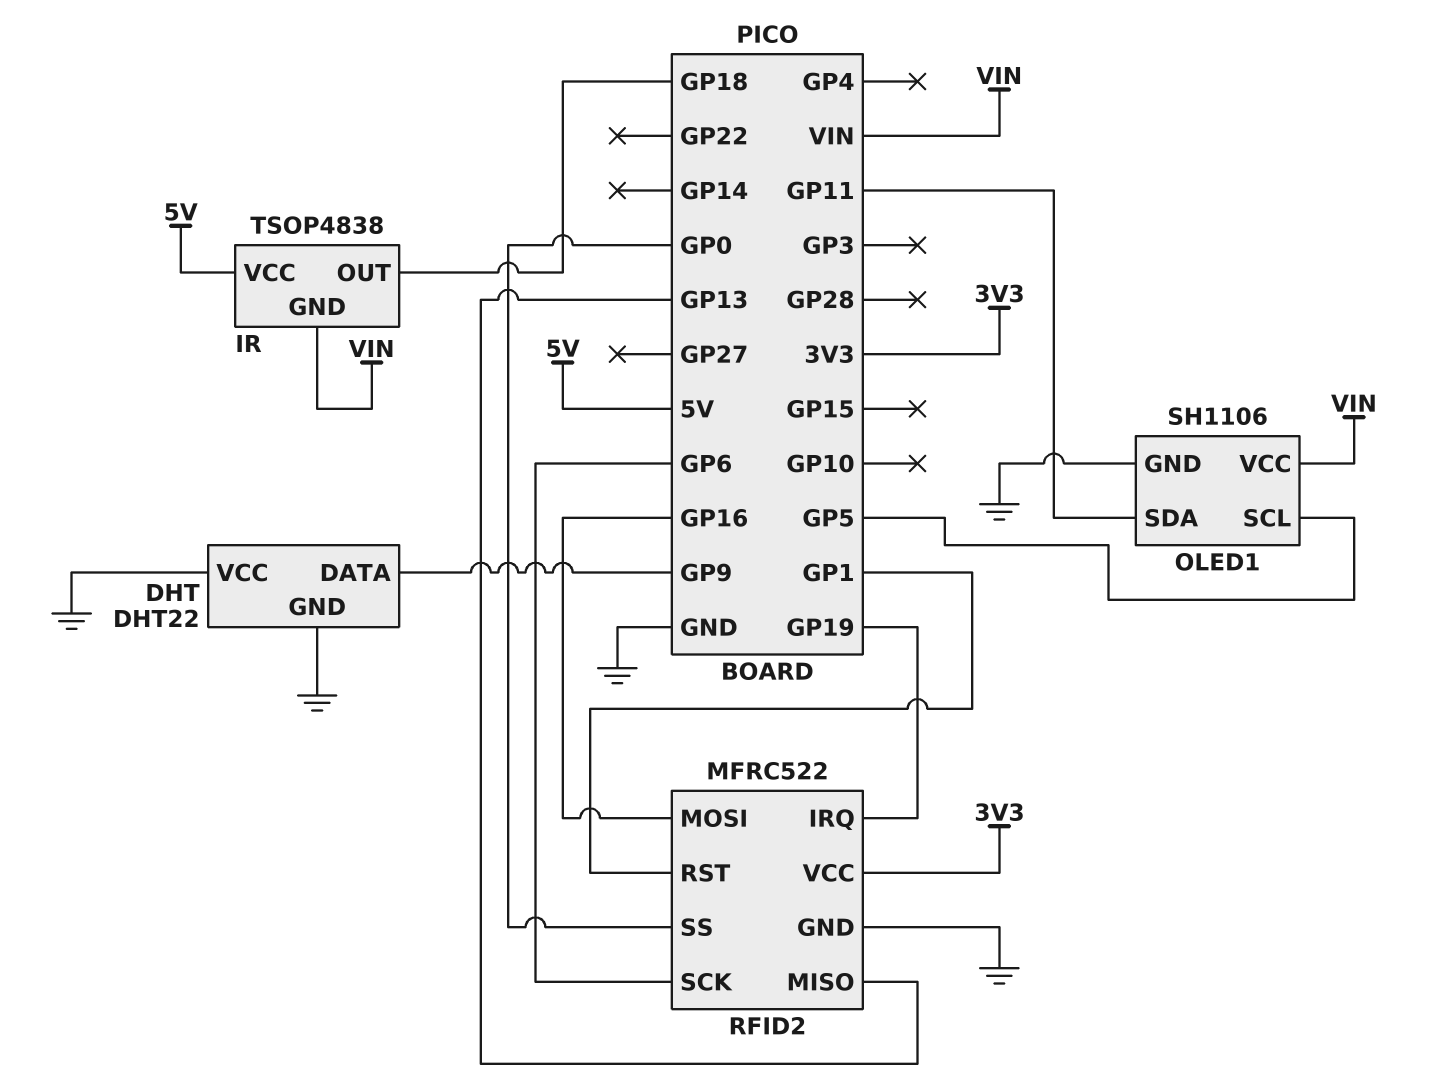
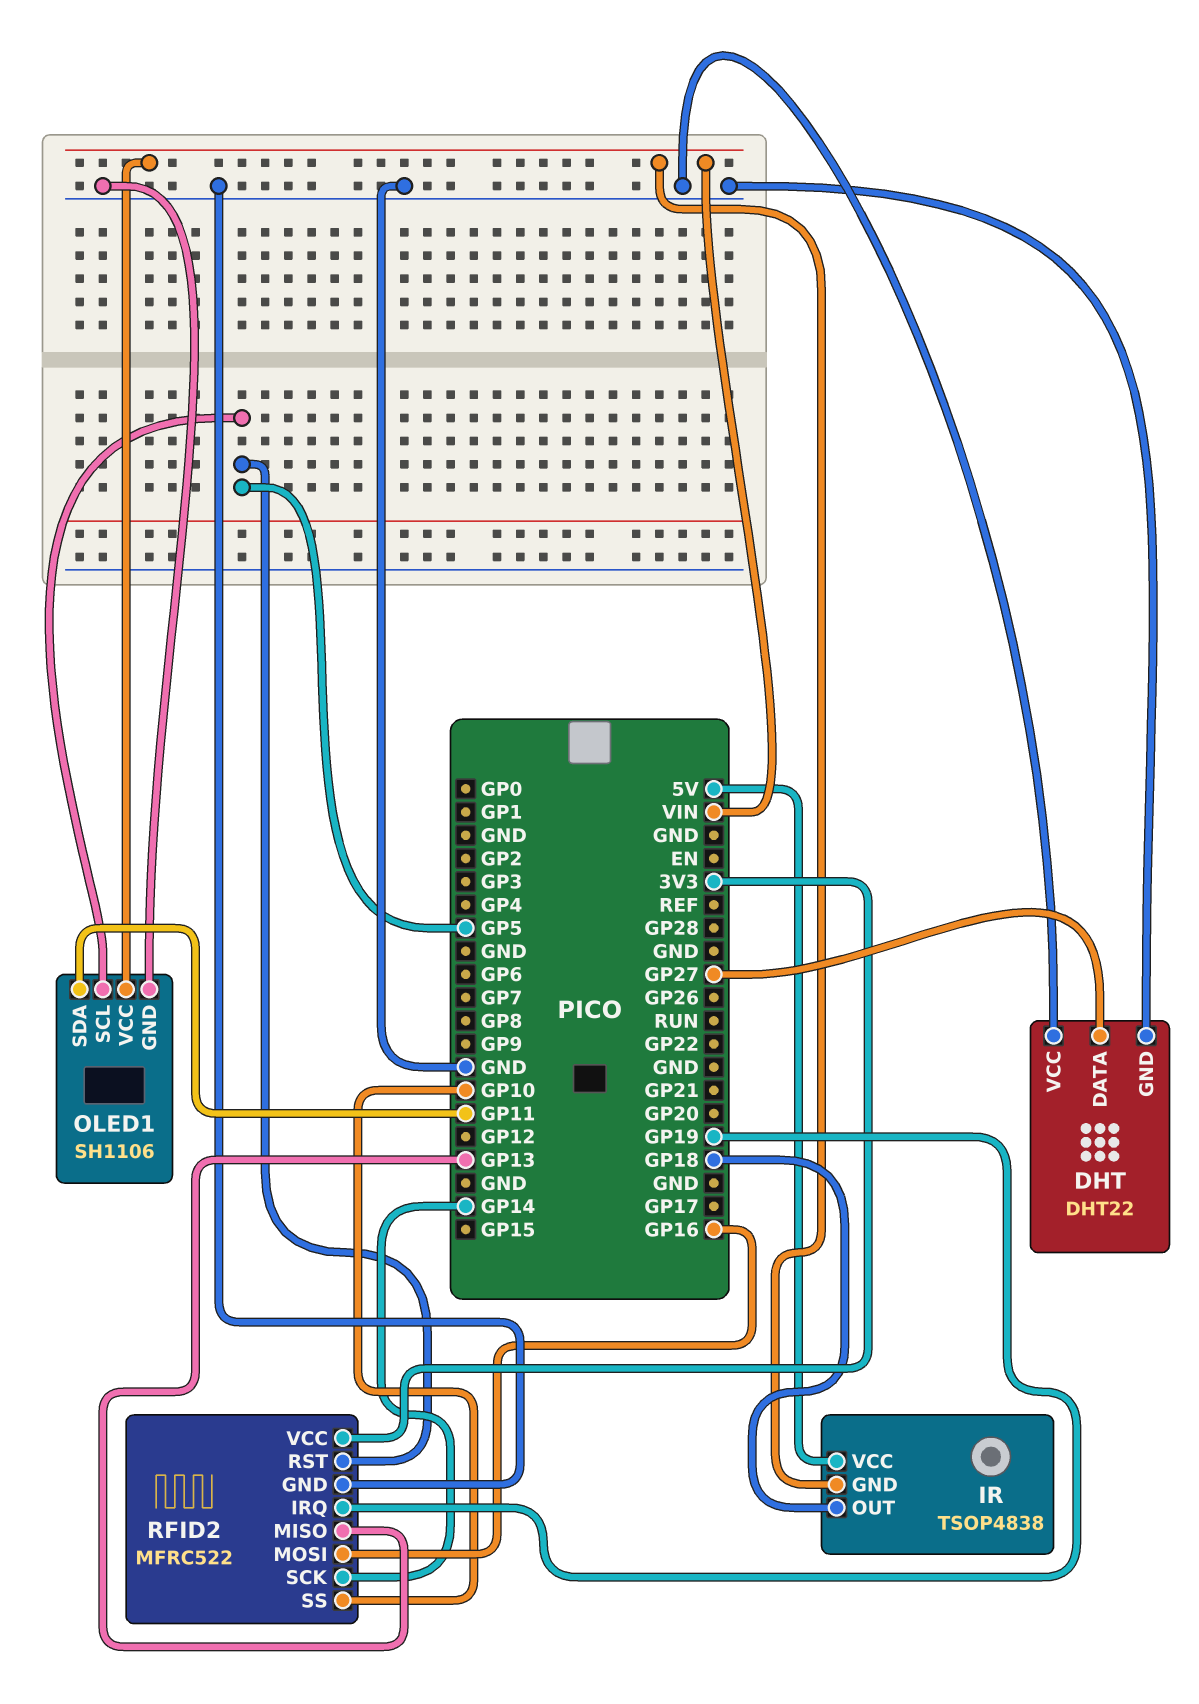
DHT pin DATA: GP9 -> GP27
RFID2 pin RST: GP1 -> GP5
RFID2 pin SCK: GP6 -> GP14
RFID2 pin SS: GP0 -> GP10

